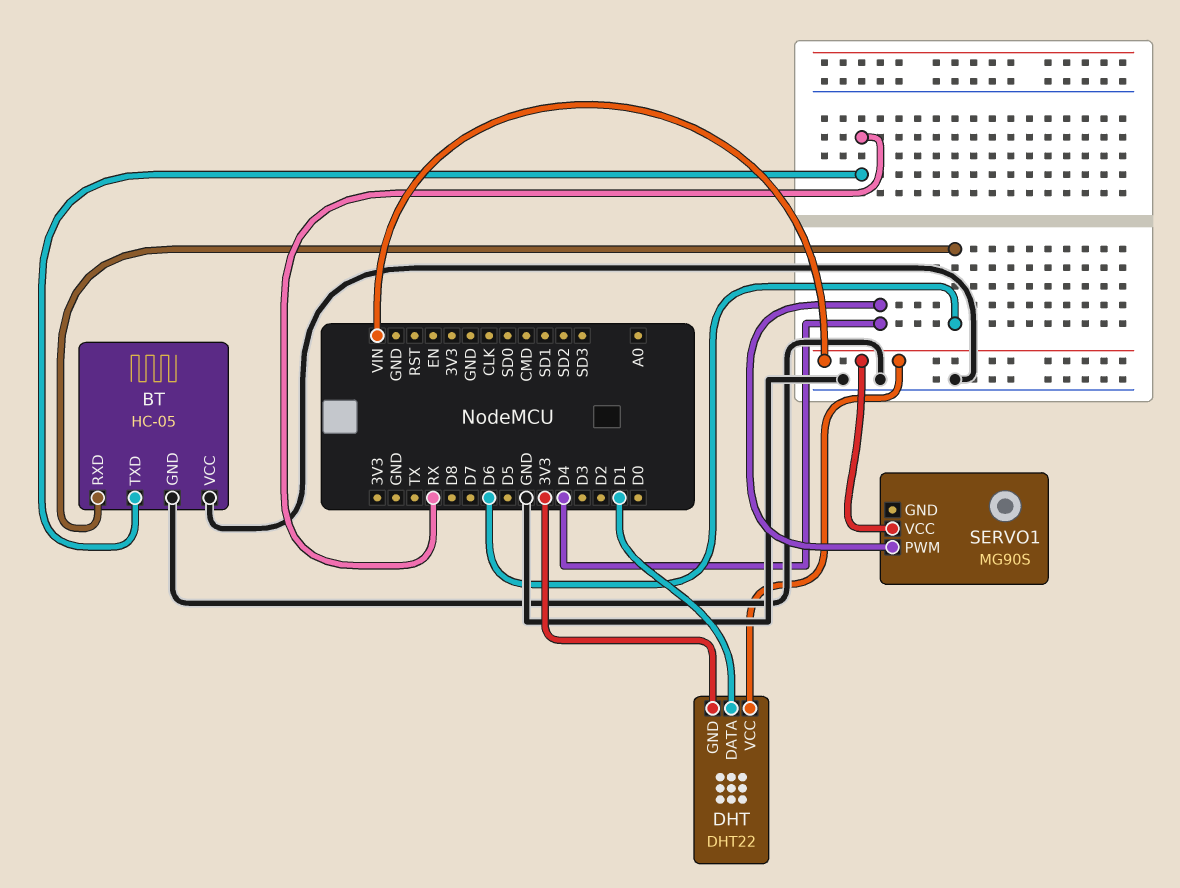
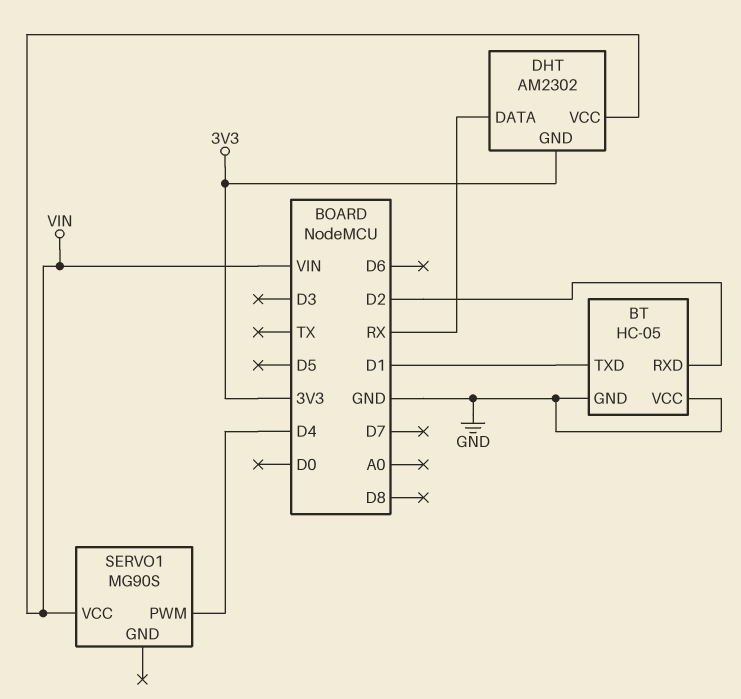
BT pin RXD: D6 -> D2
BT pin TXD: RX -> D1
DHT: DHT22 -> AM2302
DHT pin DATA: D1 -> RX

